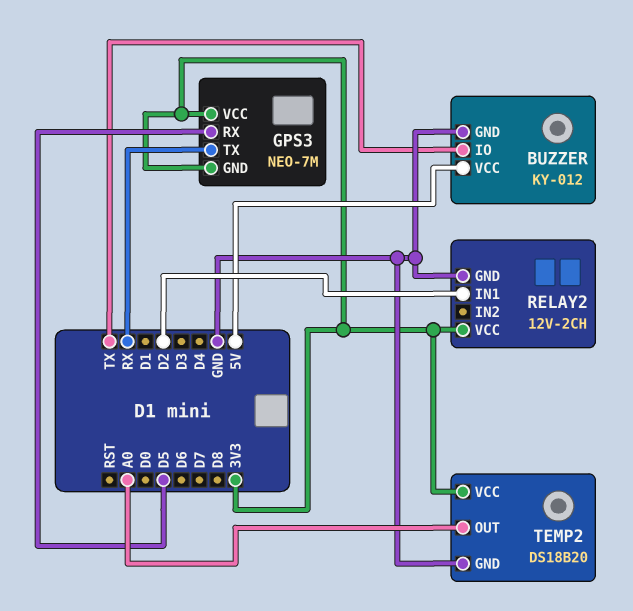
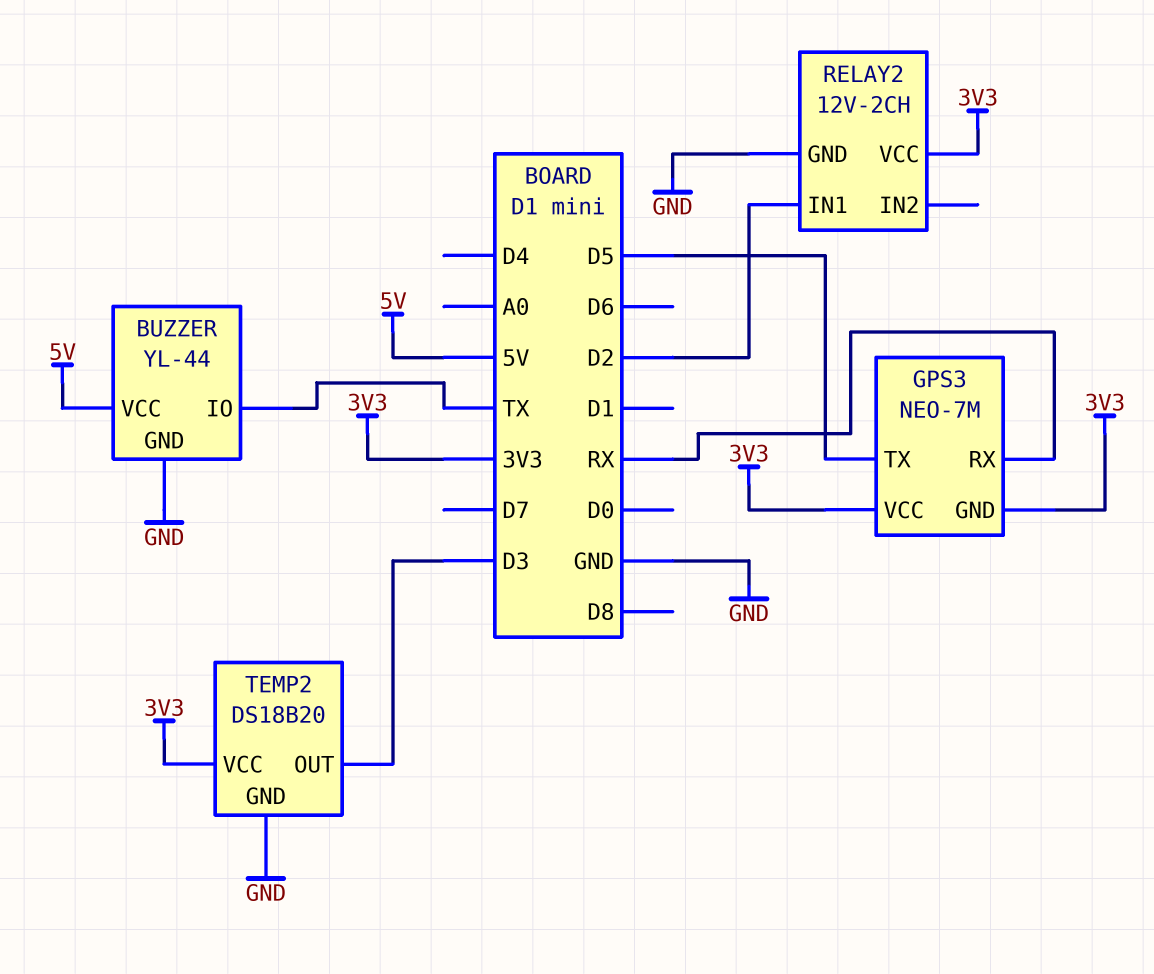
BUZZER: KY-012 -> YL-44
GPS3 pin RX: D5 -> RX
GPS3 pin TX: RX -> D5
TEMP2 pin OUT: A0 -> D3

